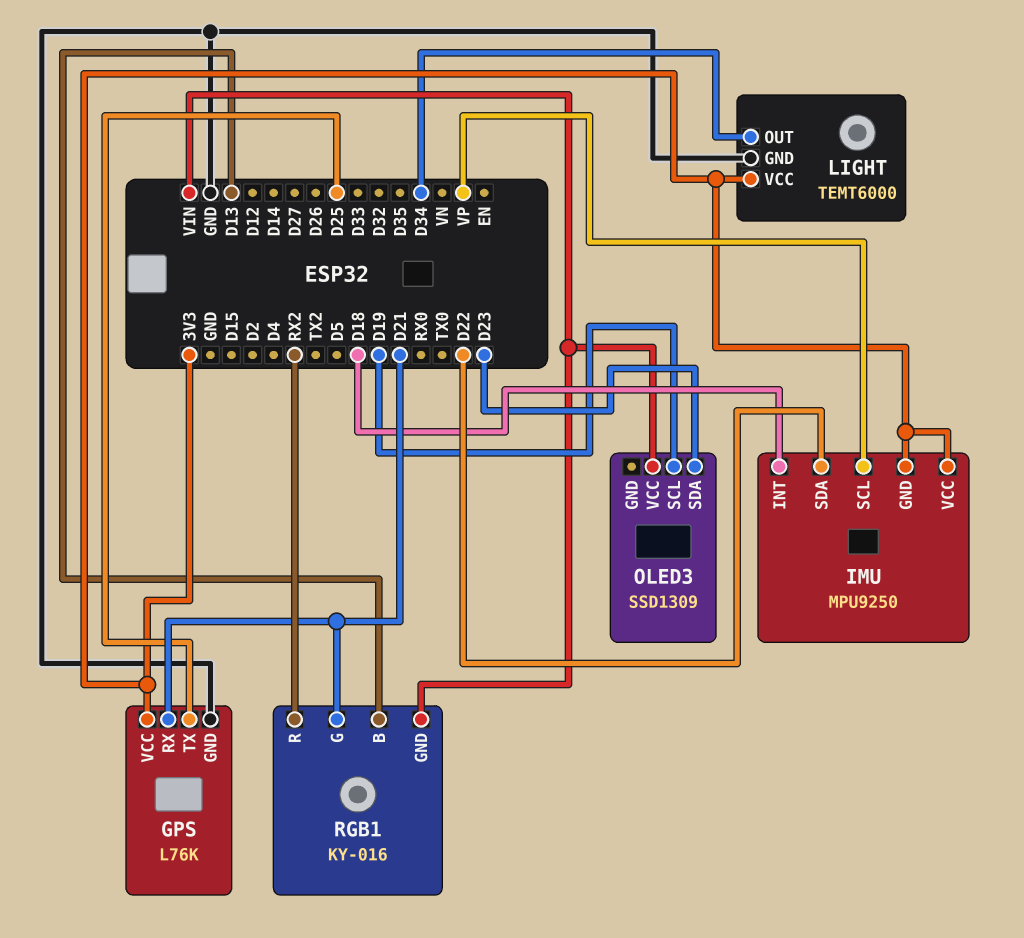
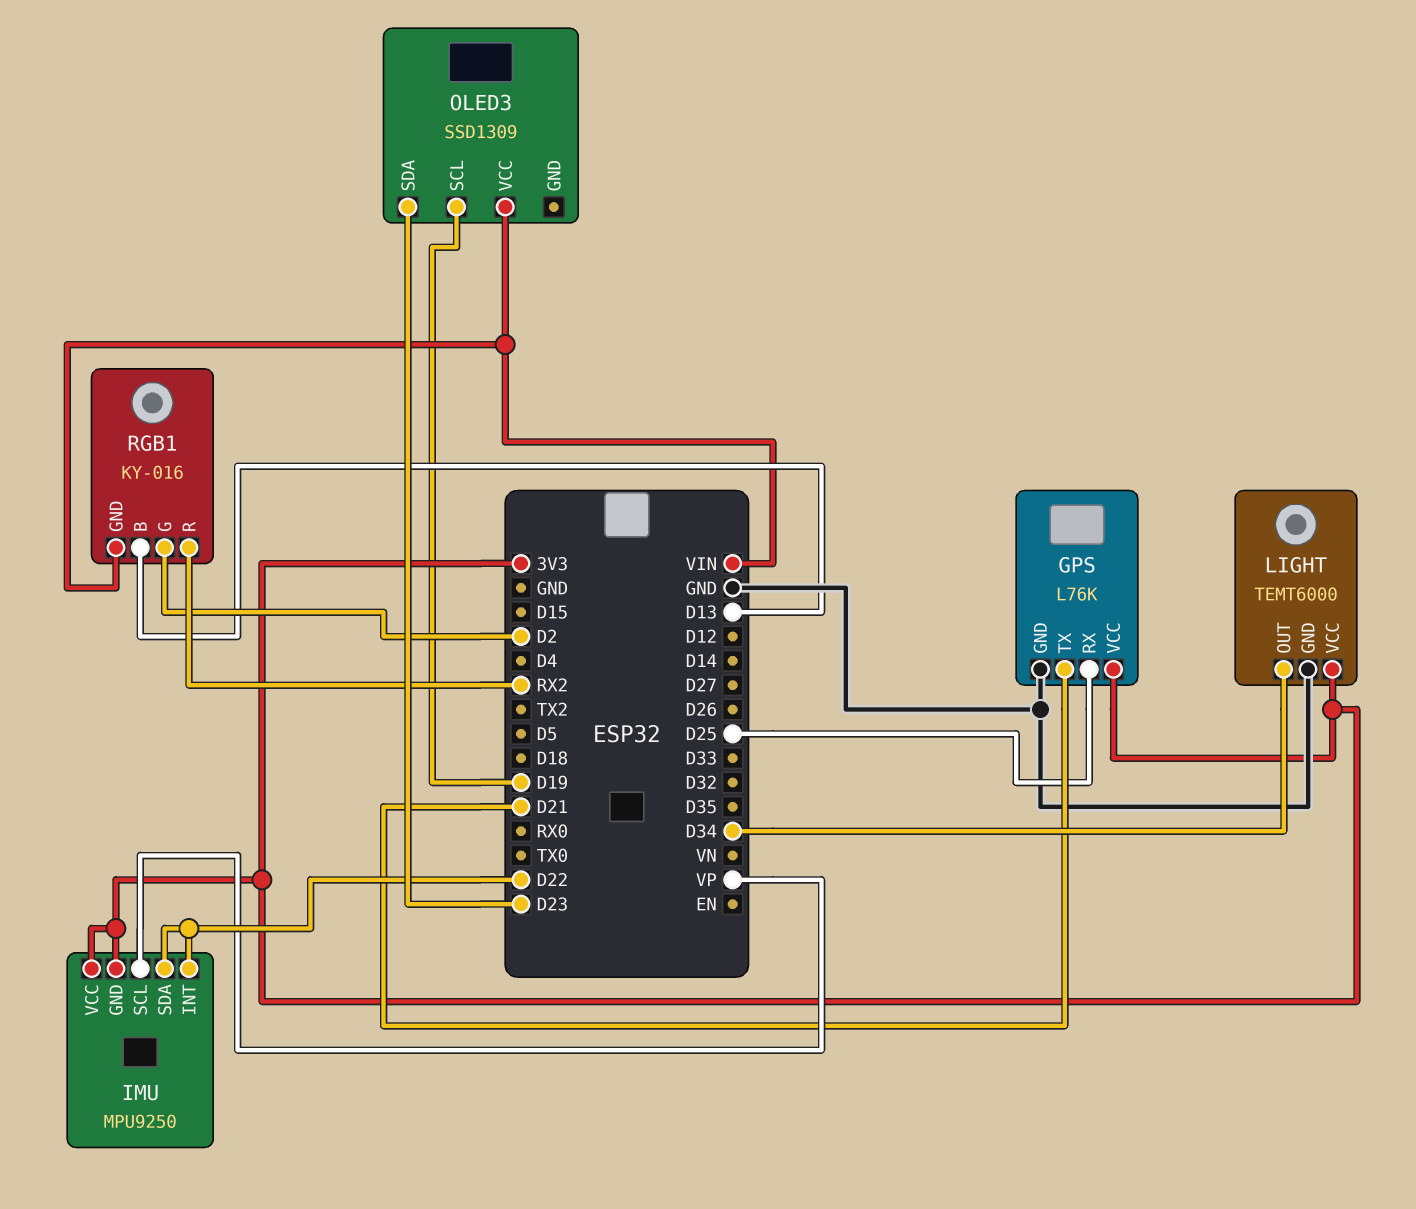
GPS pin RX: D21 -> D25
GPS pin TX: D25 -> D21
IMU pin INT: D18 -> D22
RGB1 pin G: D21 -> D2

